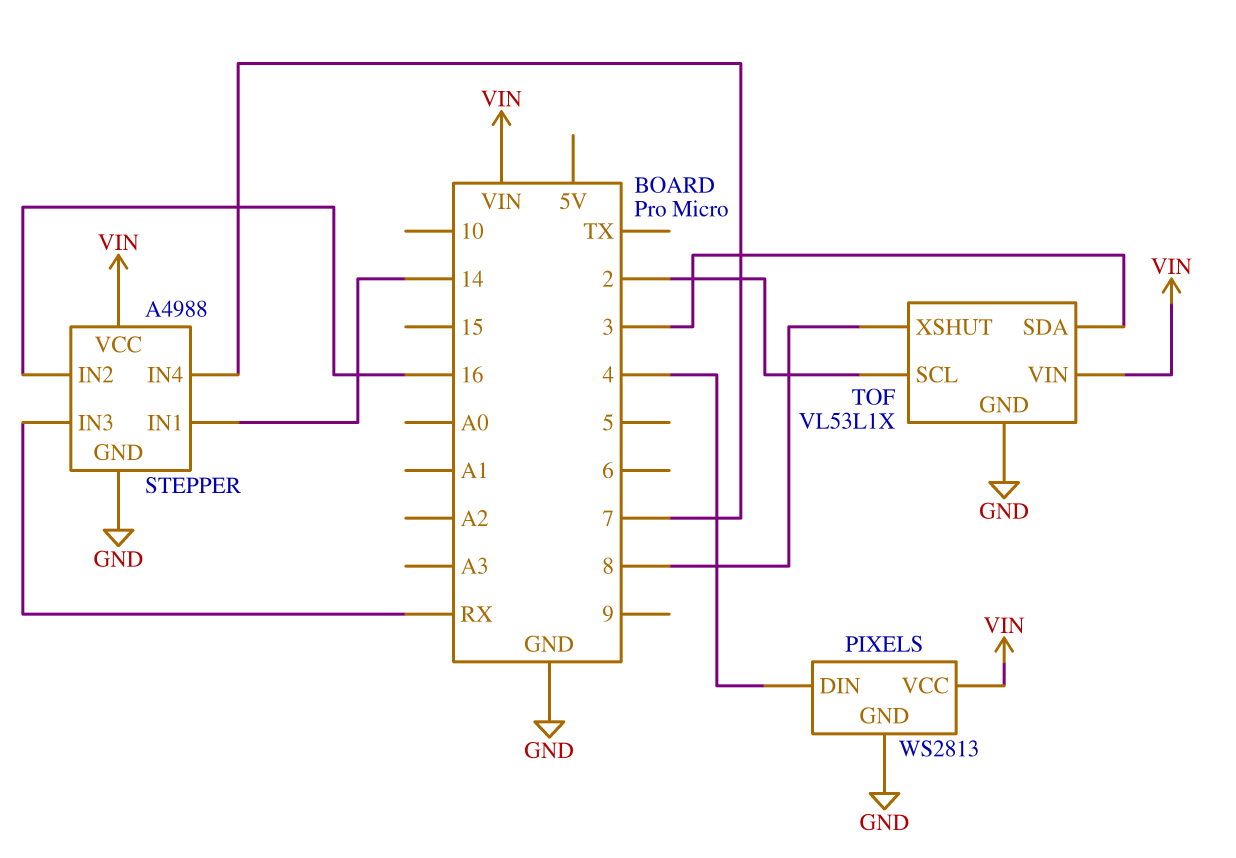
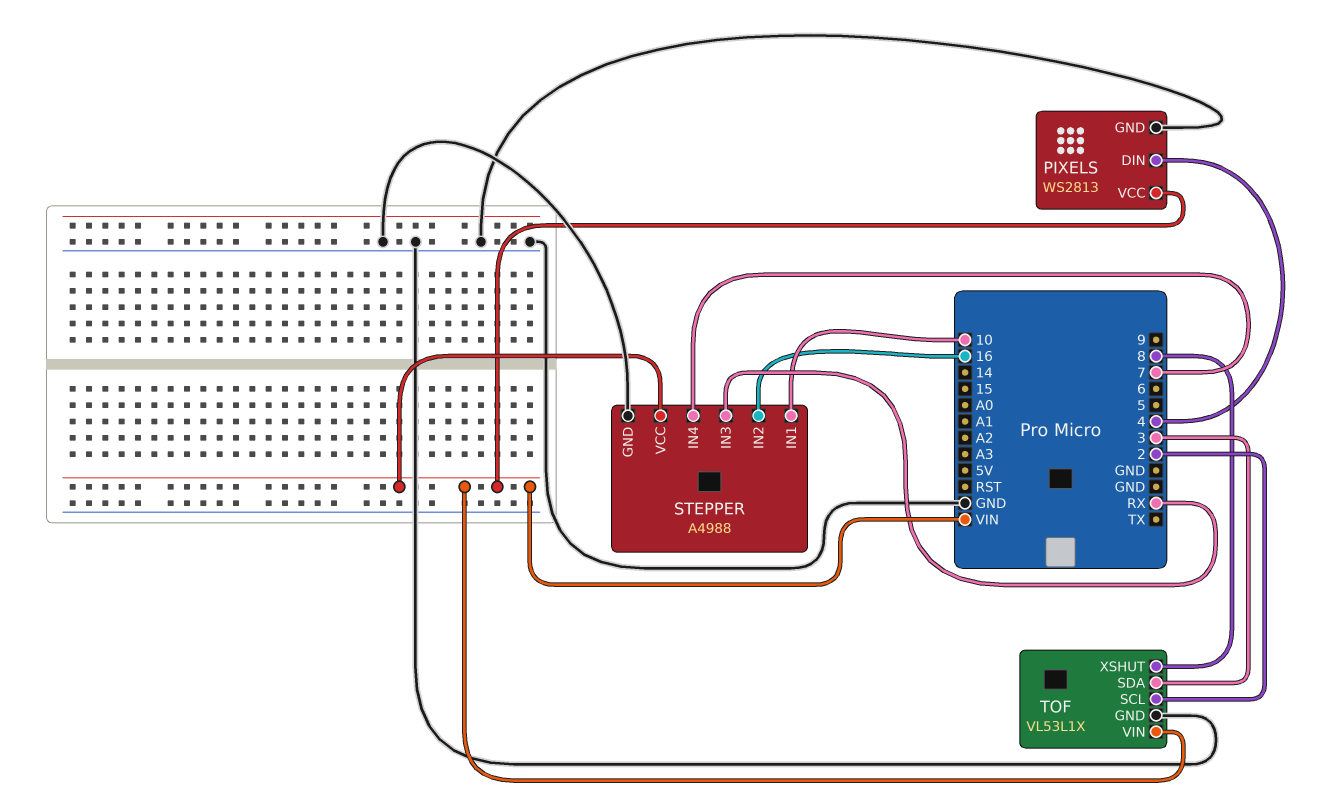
STEPPER pin IN1: 14 -> 10

